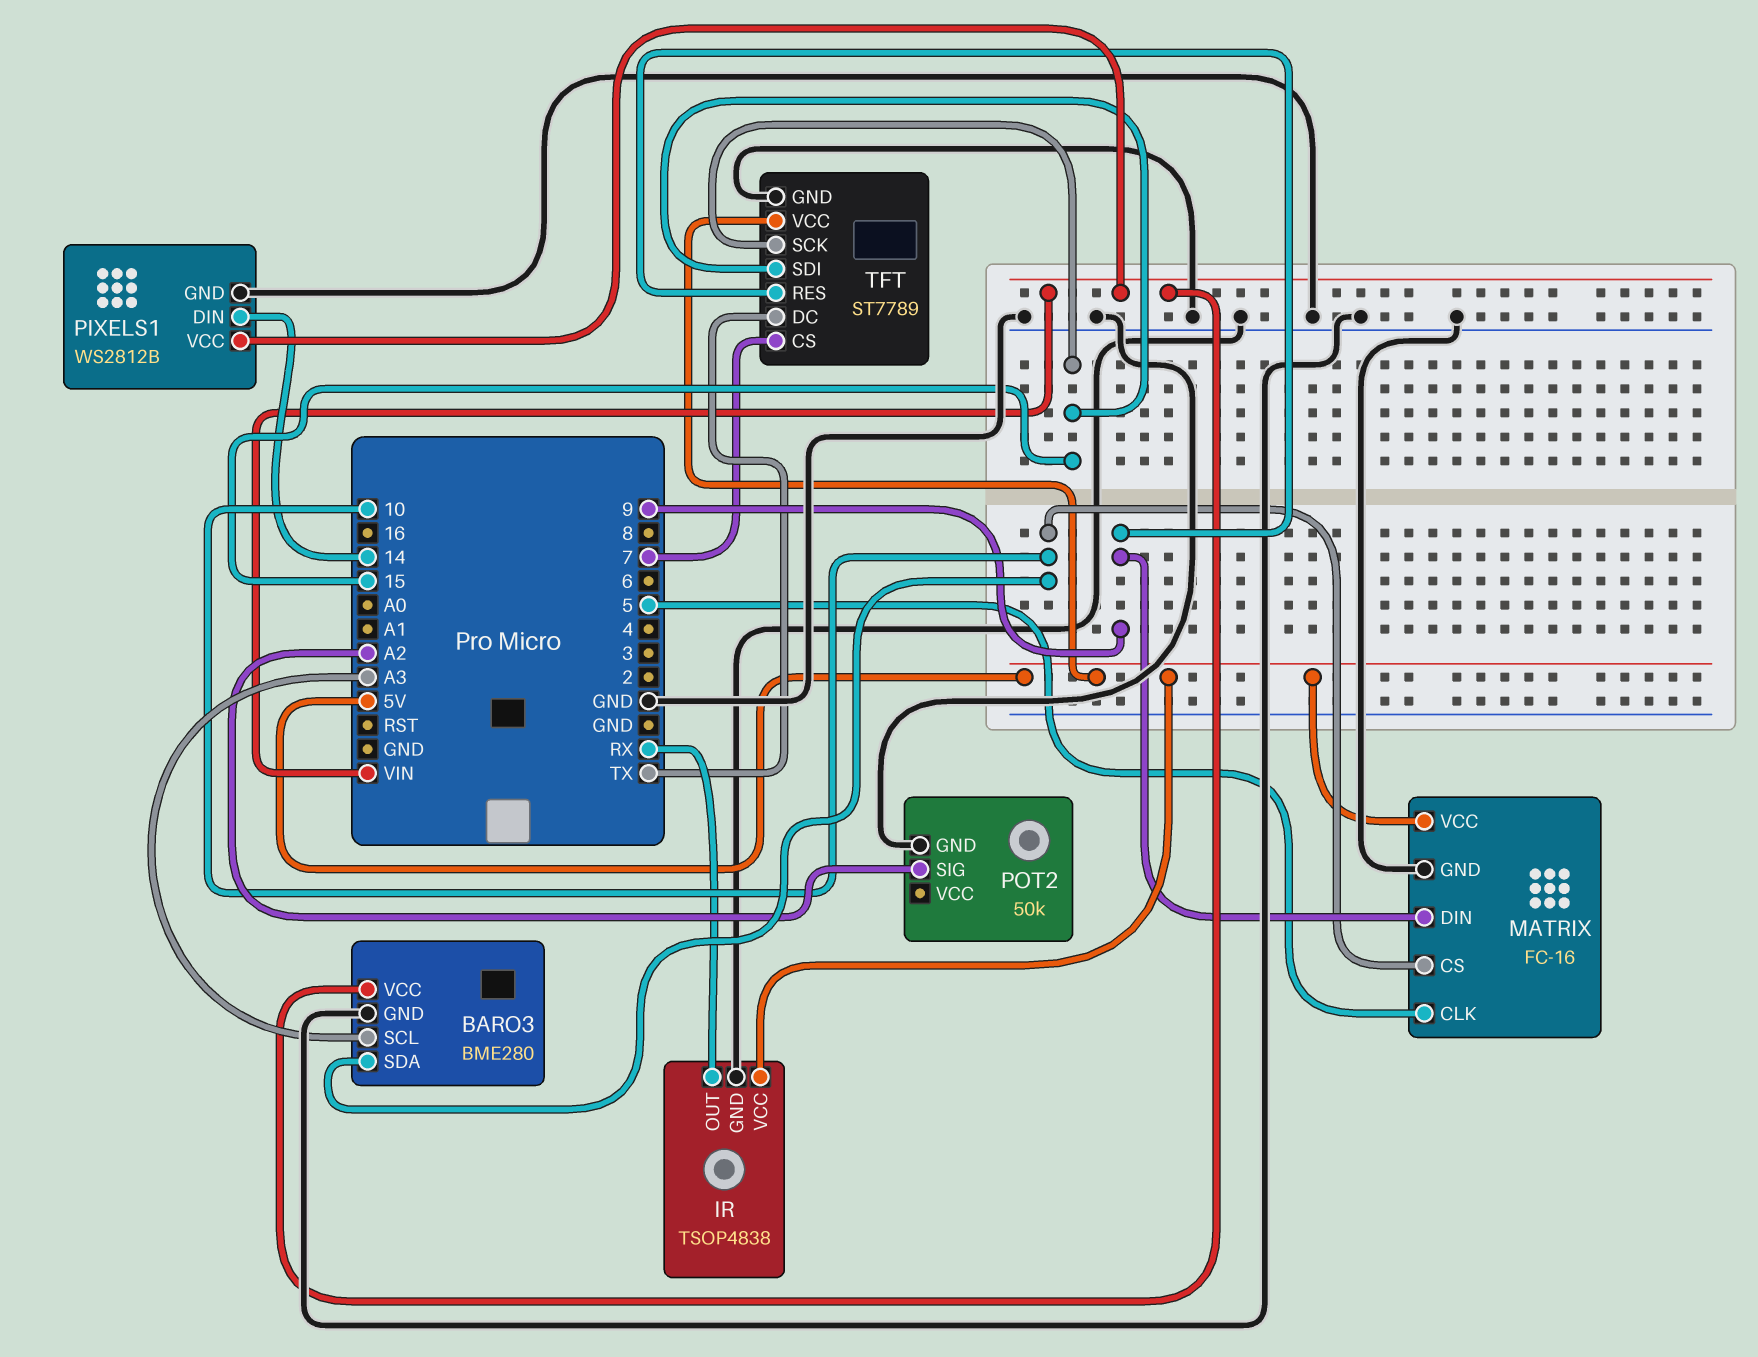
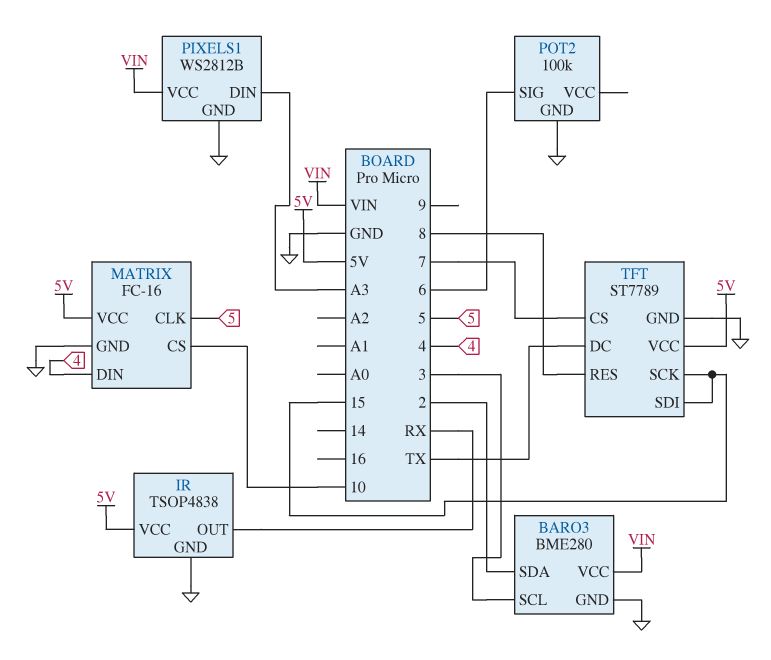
BARO3 pin SCL: A3 -> 3
BARO3 pin SDA: 10 -> 2
MATRIX pin DIN: 9 -> 4
PIXELS1 pin DIN: 14 -> A3
POT2: 50k -> 100k
POT2 pin SIG: A2 -> 6
TFT pin RES: 9 -> 8

